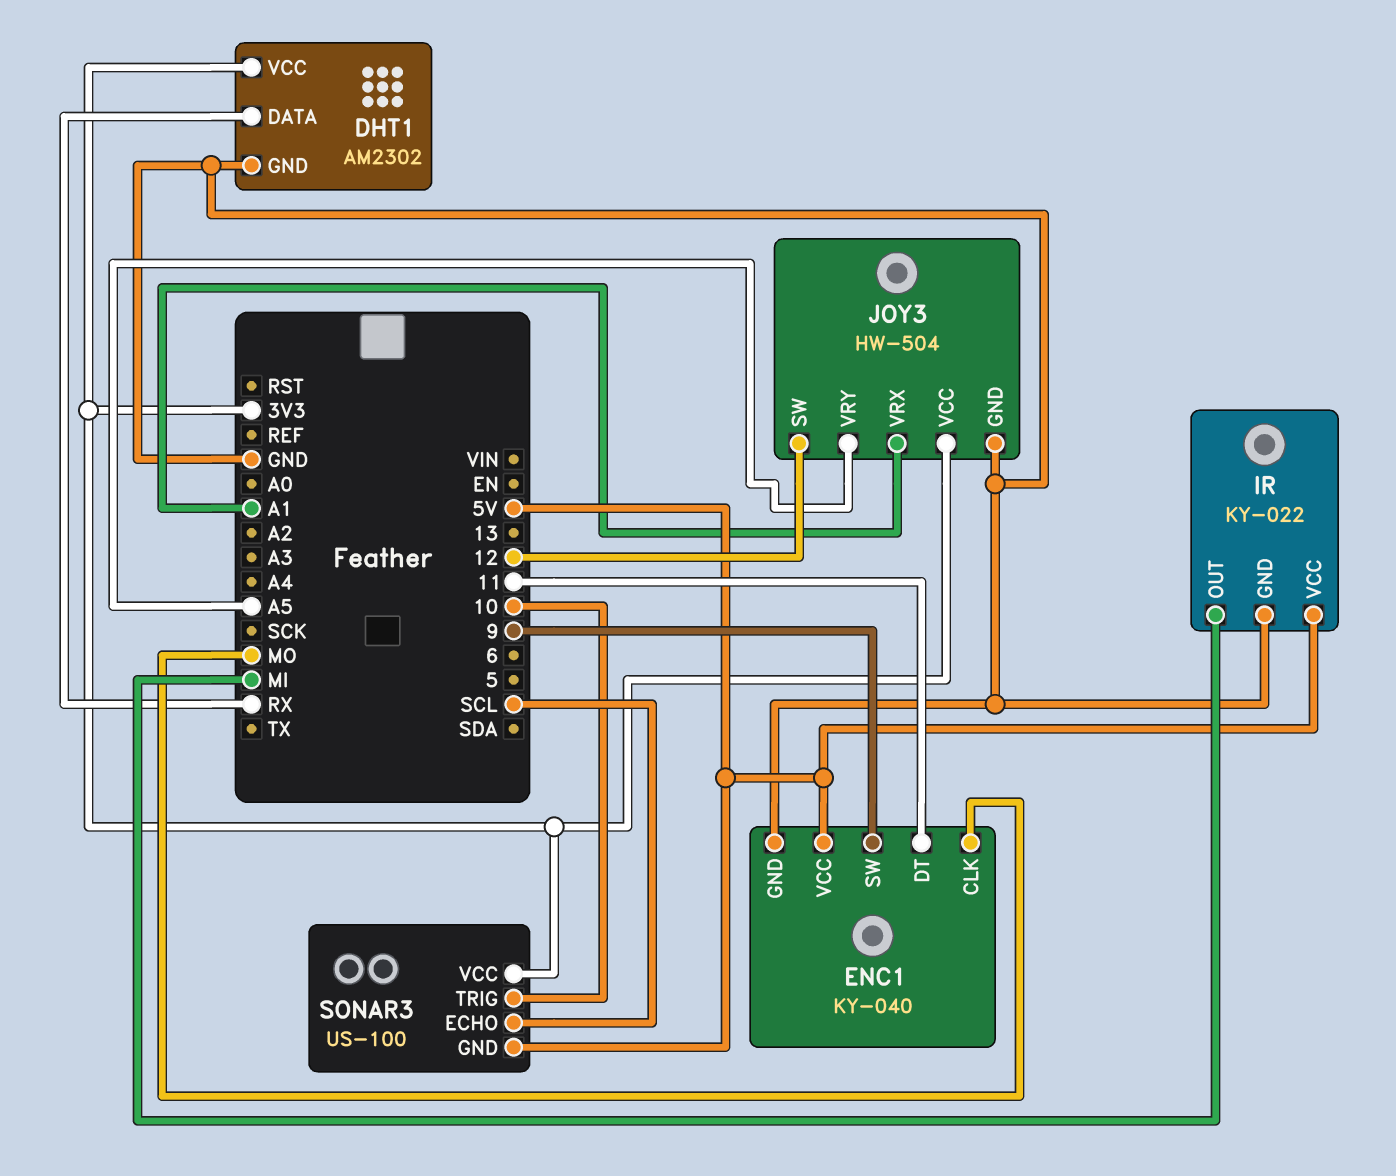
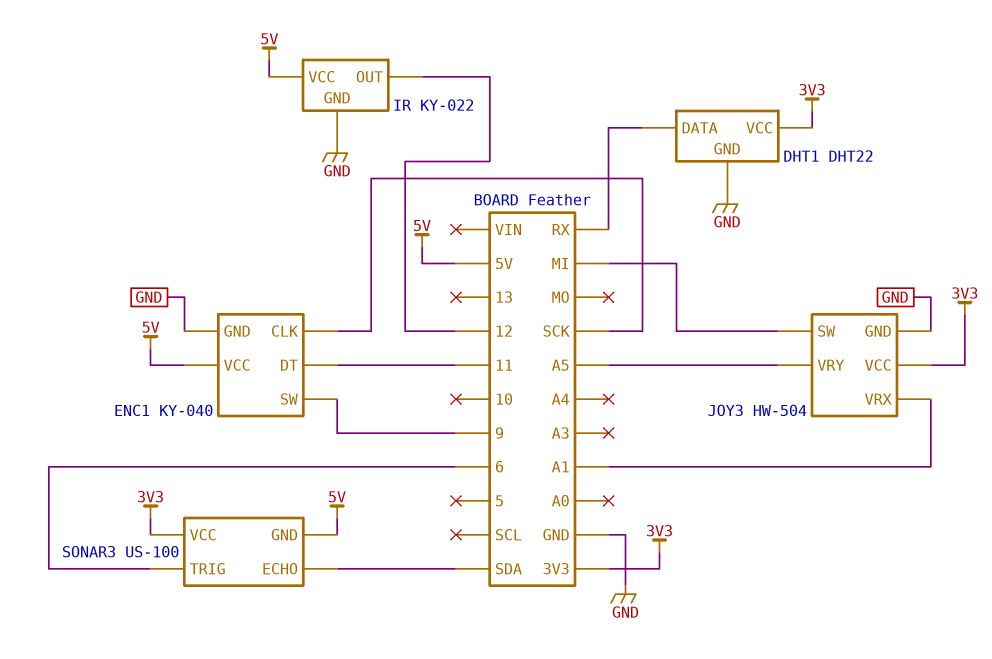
DHT1: AM2302 -> DHT22
ENC1 pin CLK: MO -> SCK
IR pin OUT: MI -> 12
JOY3 pin SW: 12 -> MI
SONAR3 pin ECHO: SCL -> SDA
SONAR3 pin TRIG: 10 -> 6

